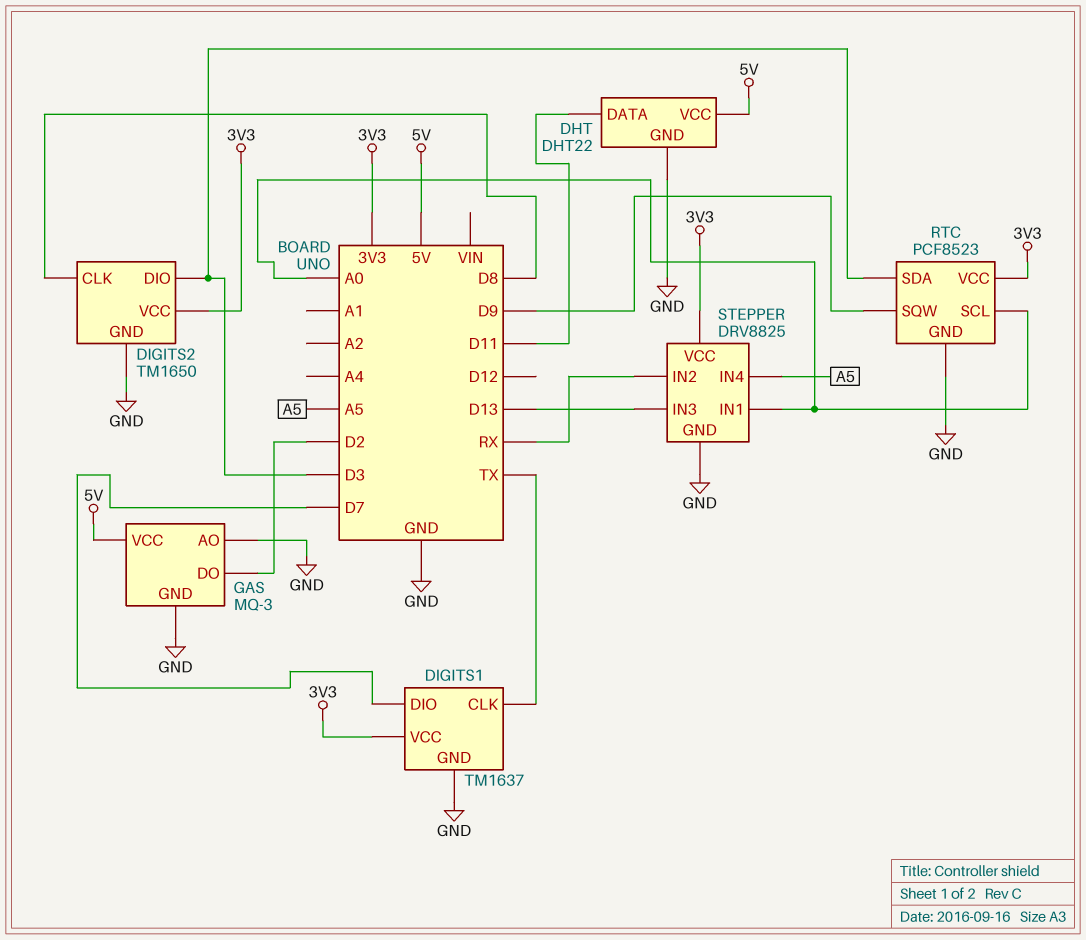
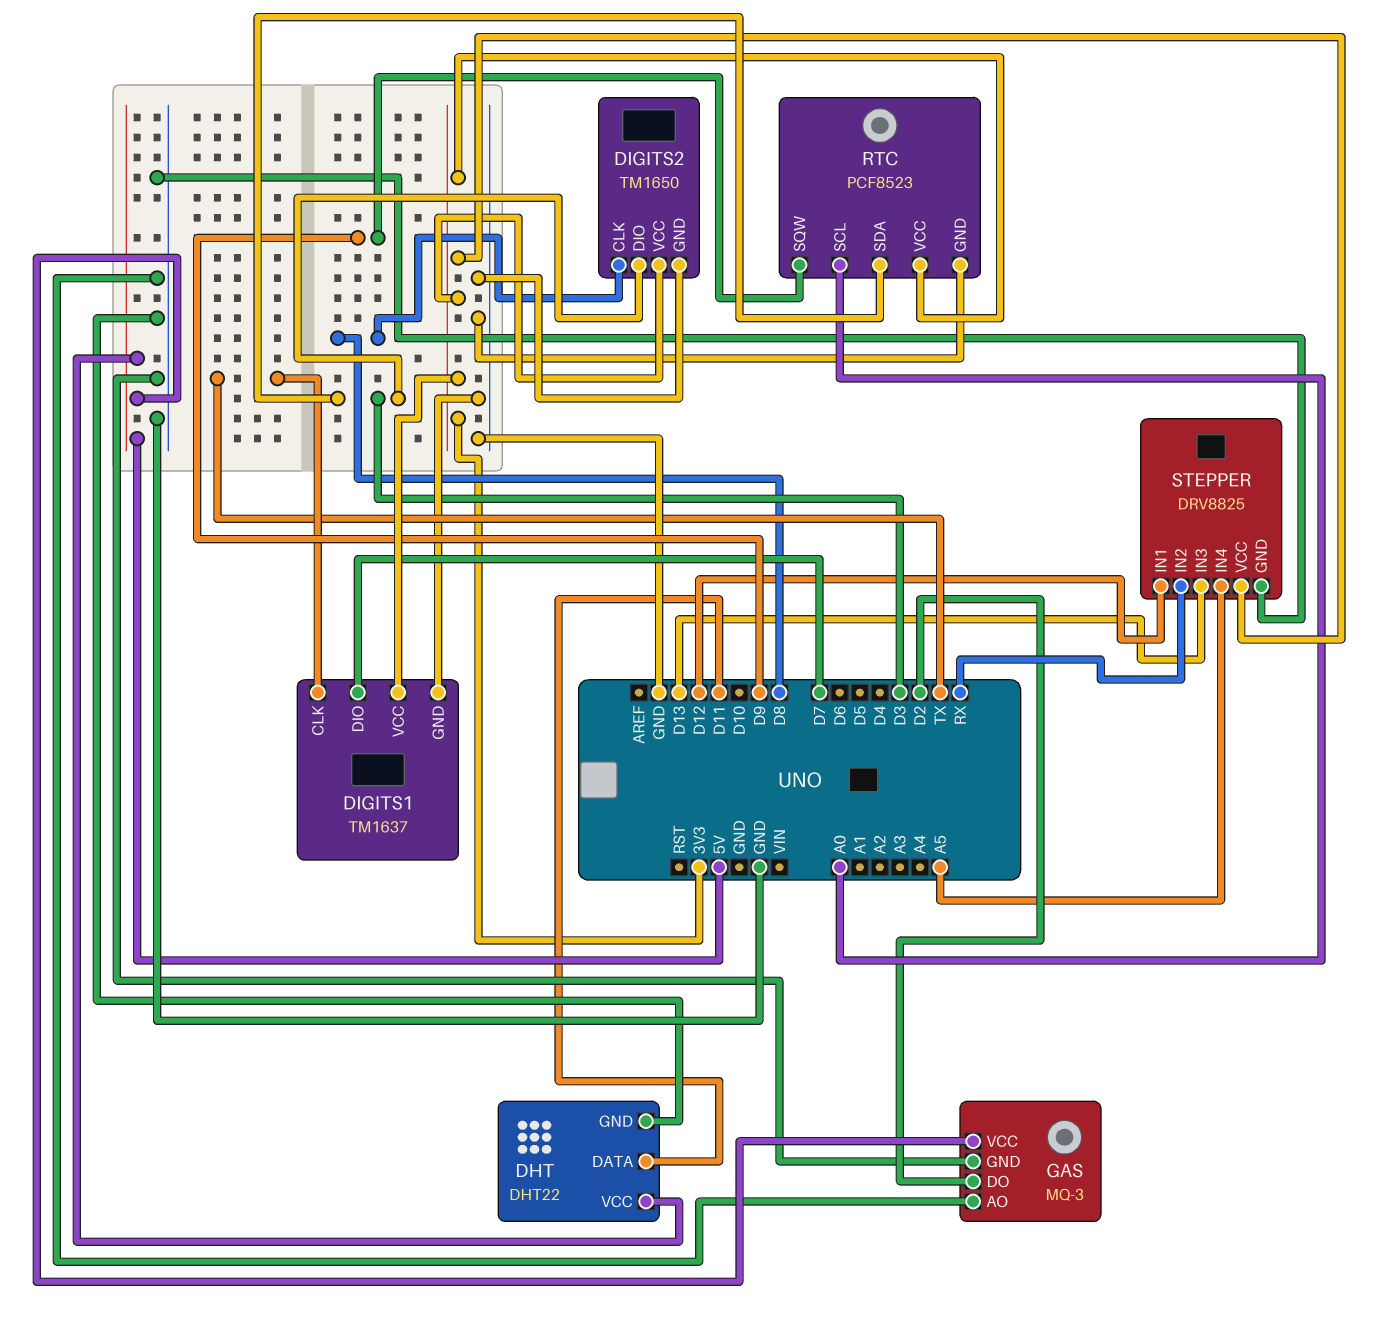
STEPPER pin IN1: A0 -> D12

